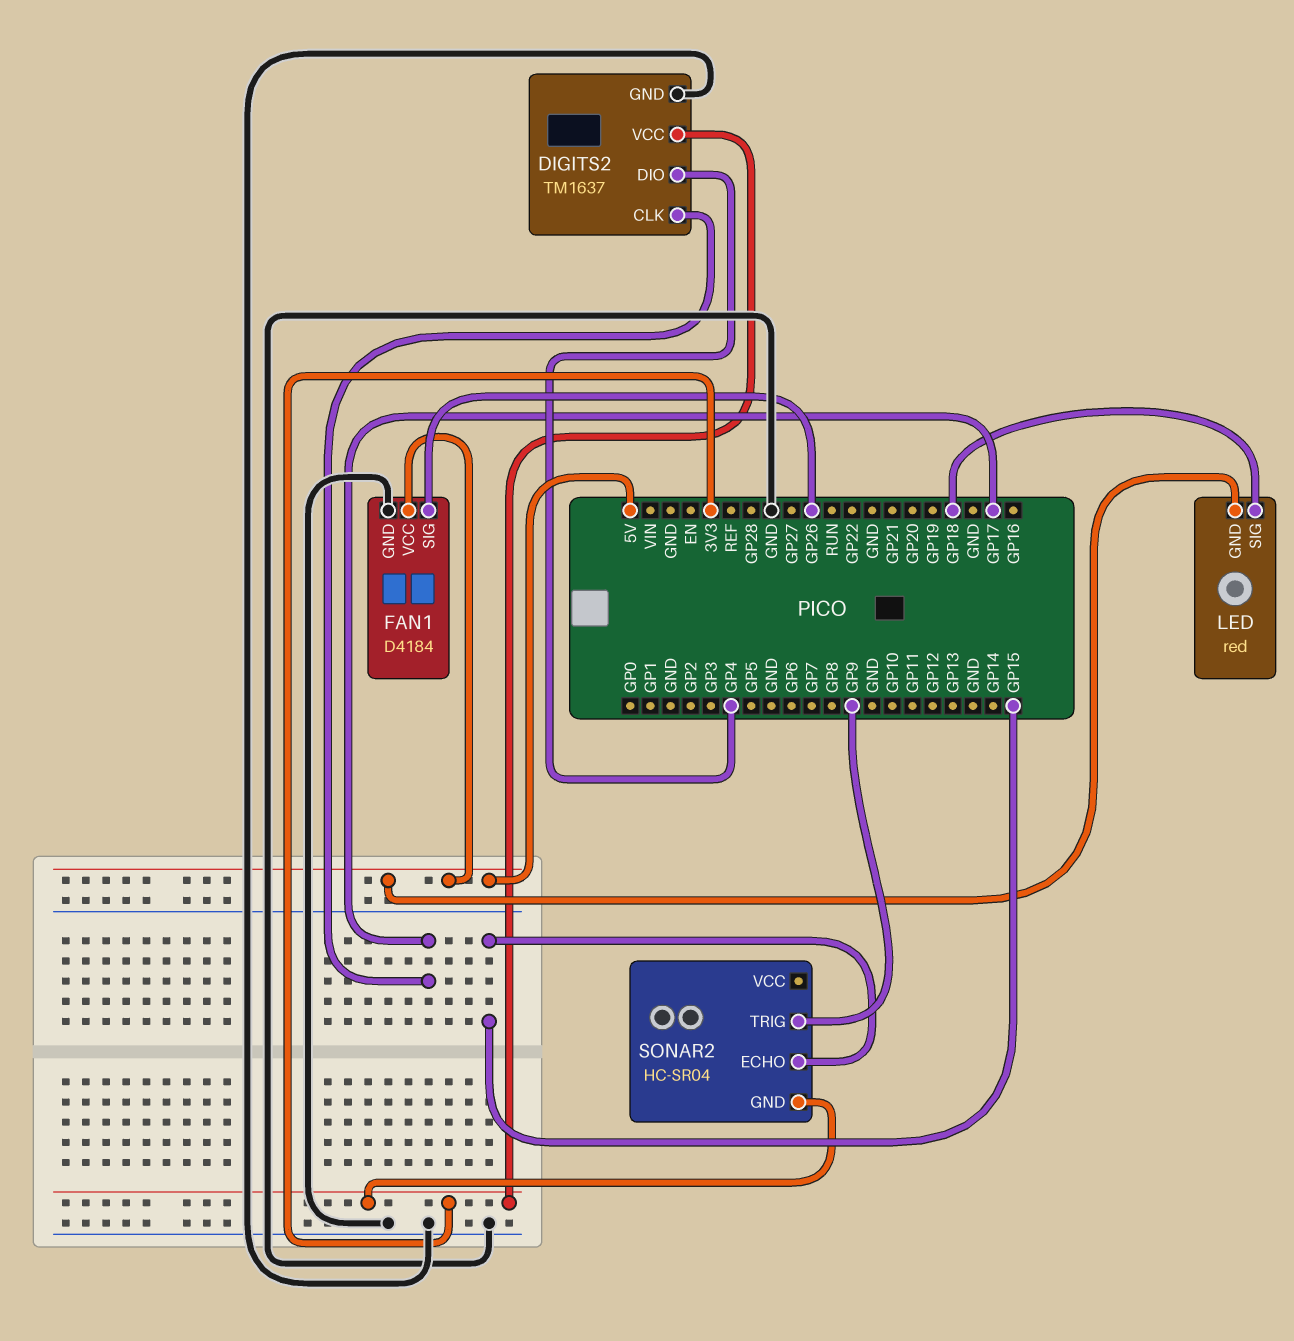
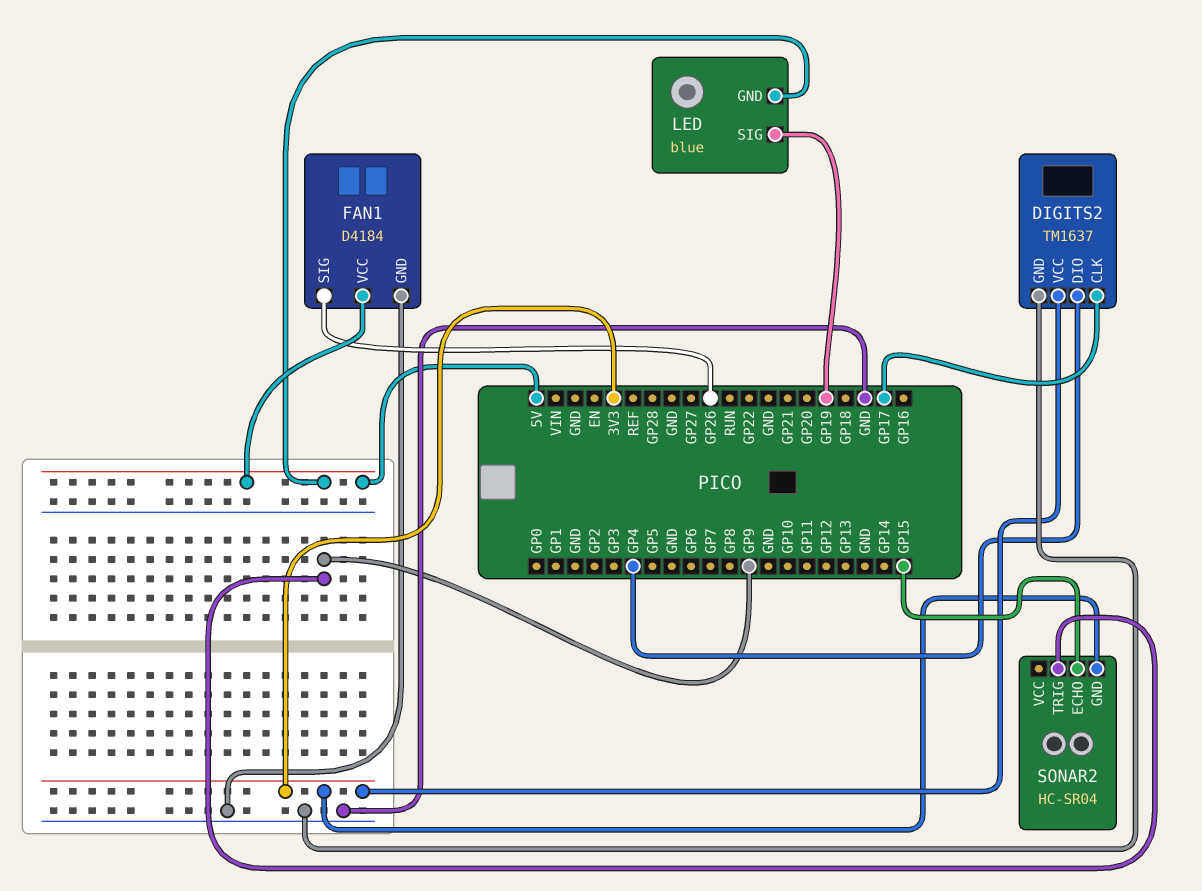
LED: red -> blue
LED pin SIG: GP18 -> GP19

